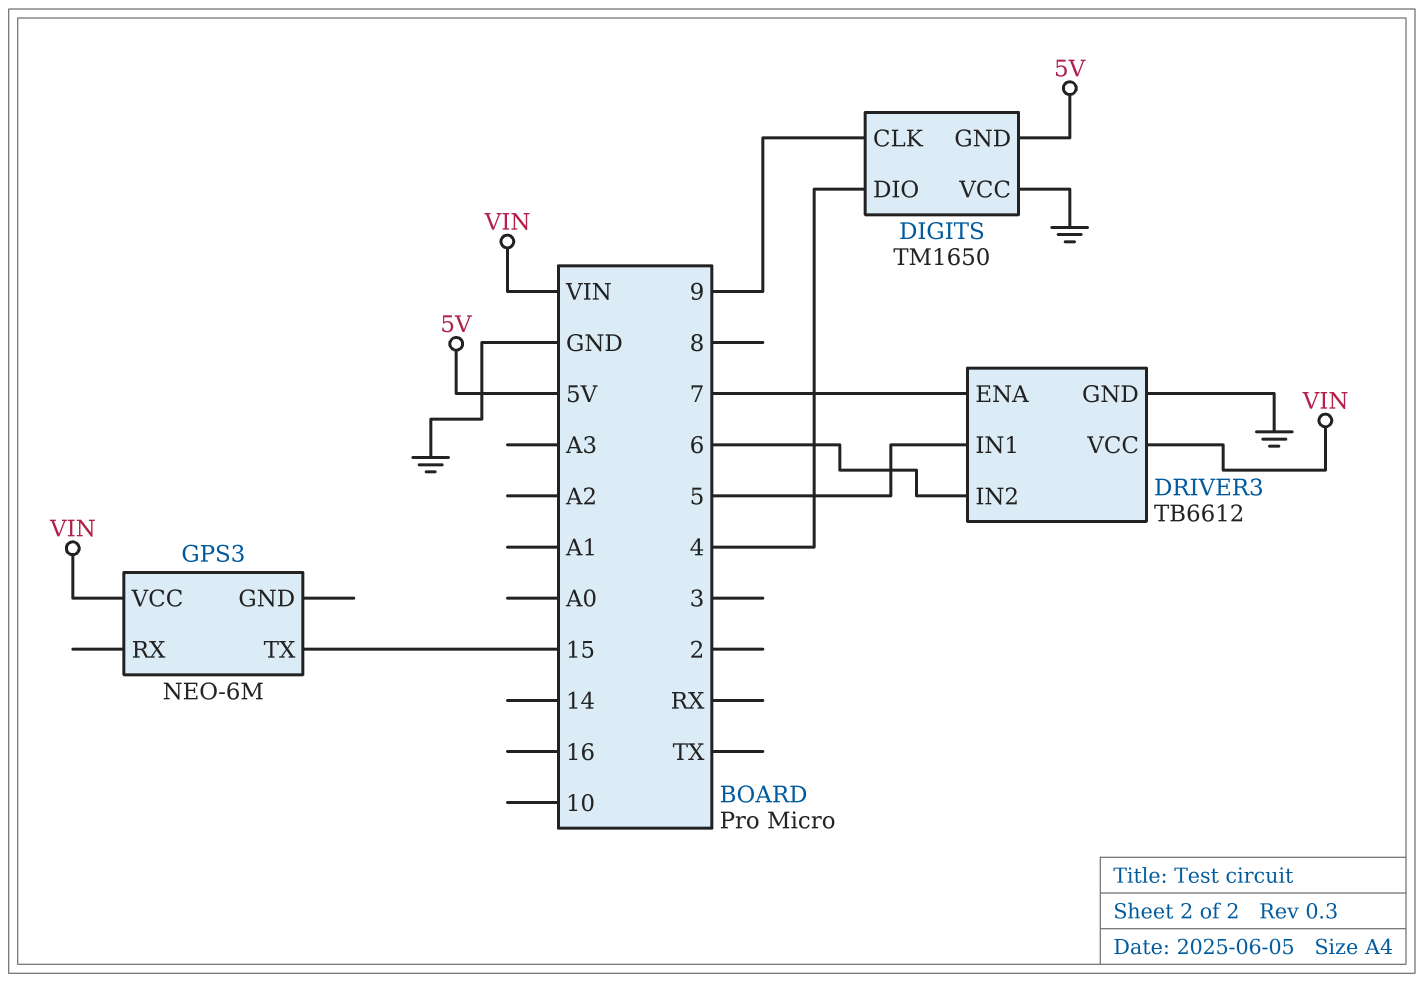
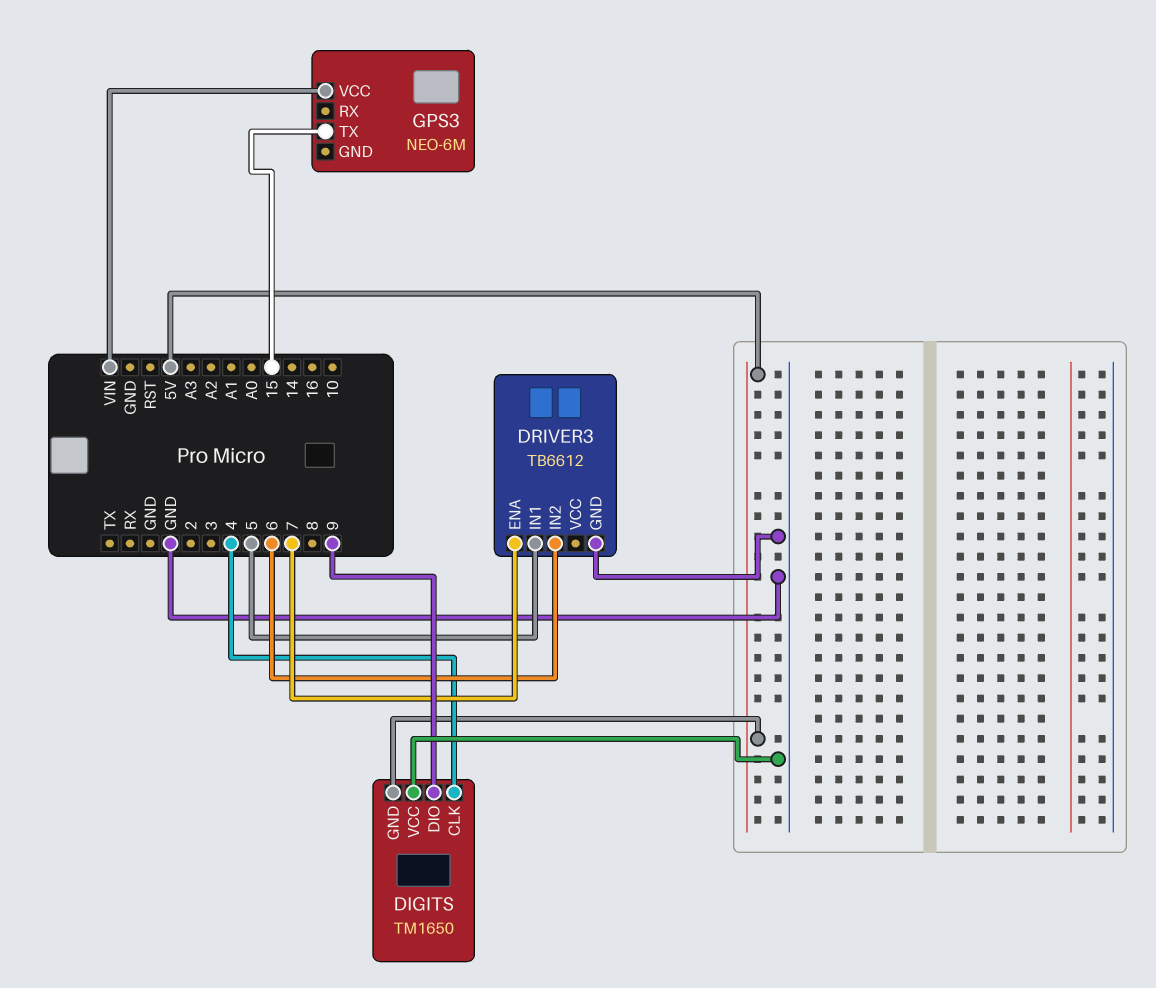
DIGITS pin CLK: 9 -> 4
DIGITS pin DIO: 4 -> 9
DRIVER3 pin VCC: VIN -> none

